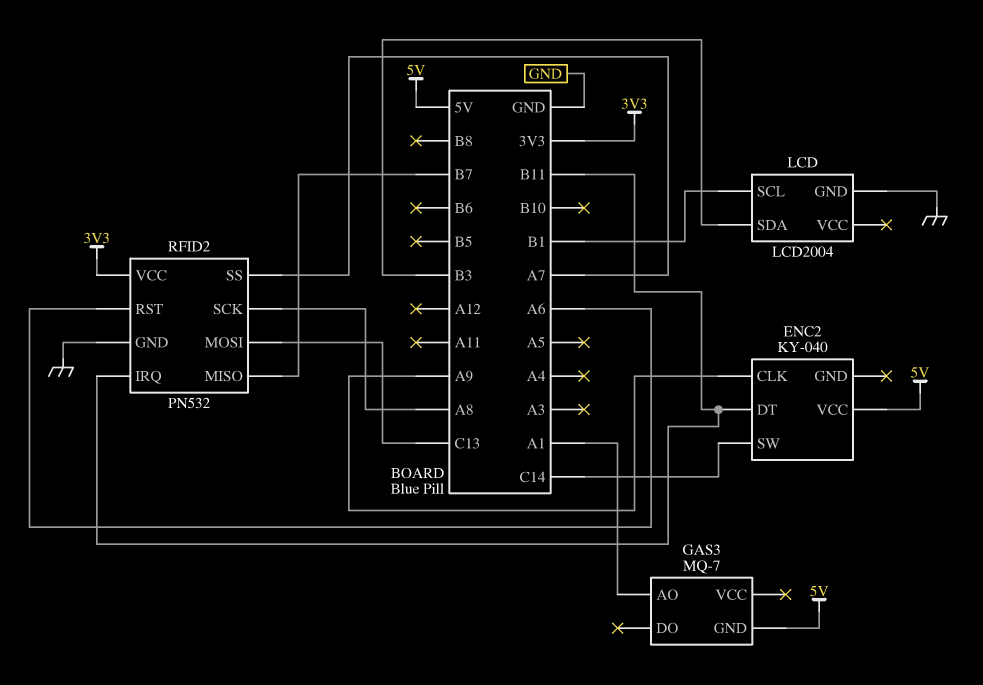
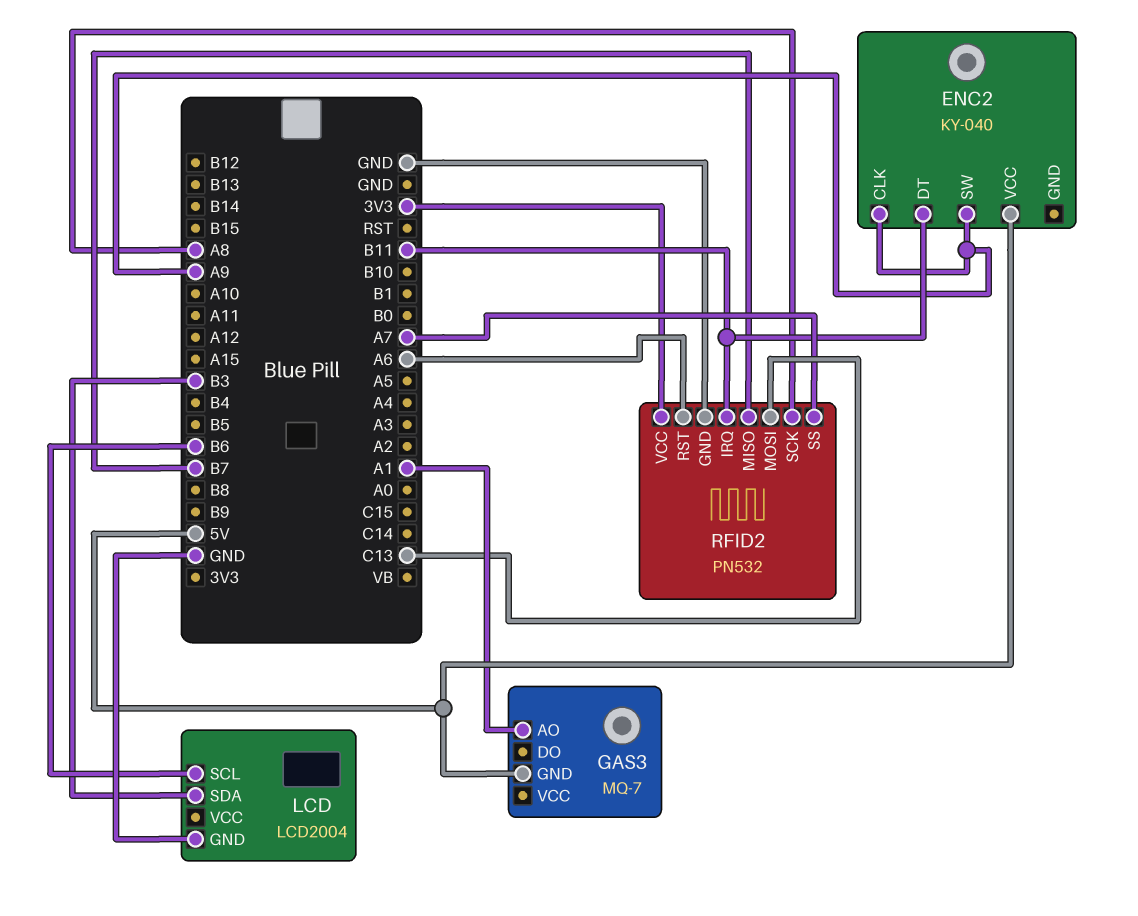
ENC2 pin SW: C14 -> A9
LCD pin SCL: B1 -> B6

